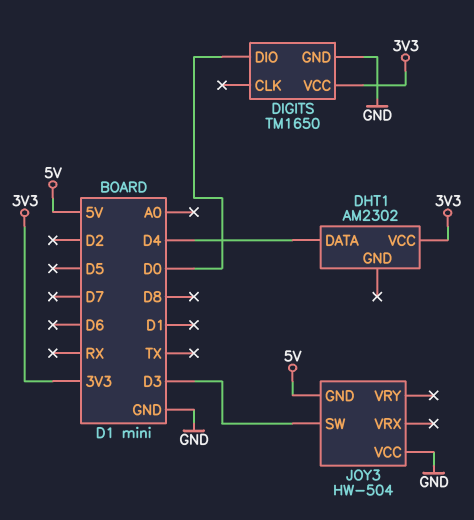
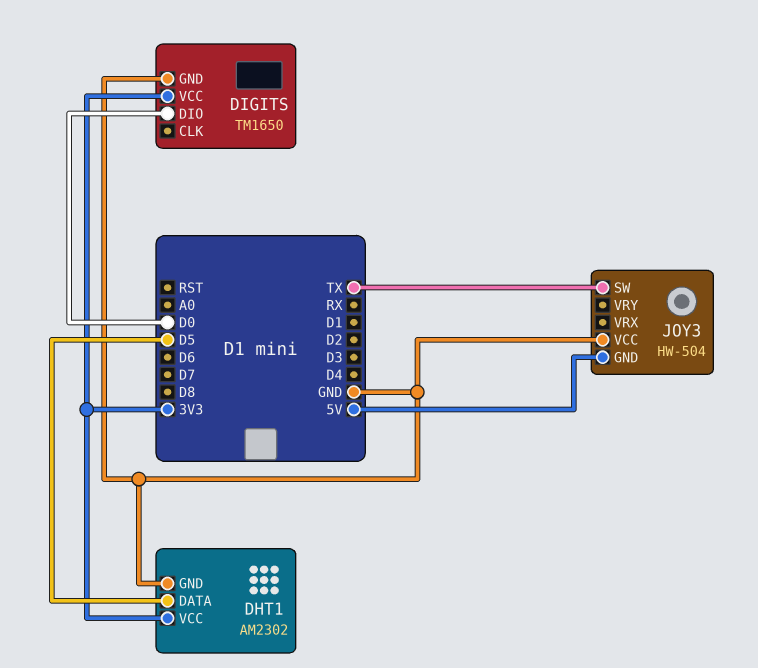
DHT1 pin DATA: D4 -> D5
DHT1 pin GND: none -> GND
JOY3 pin SW: D3 -> TX

